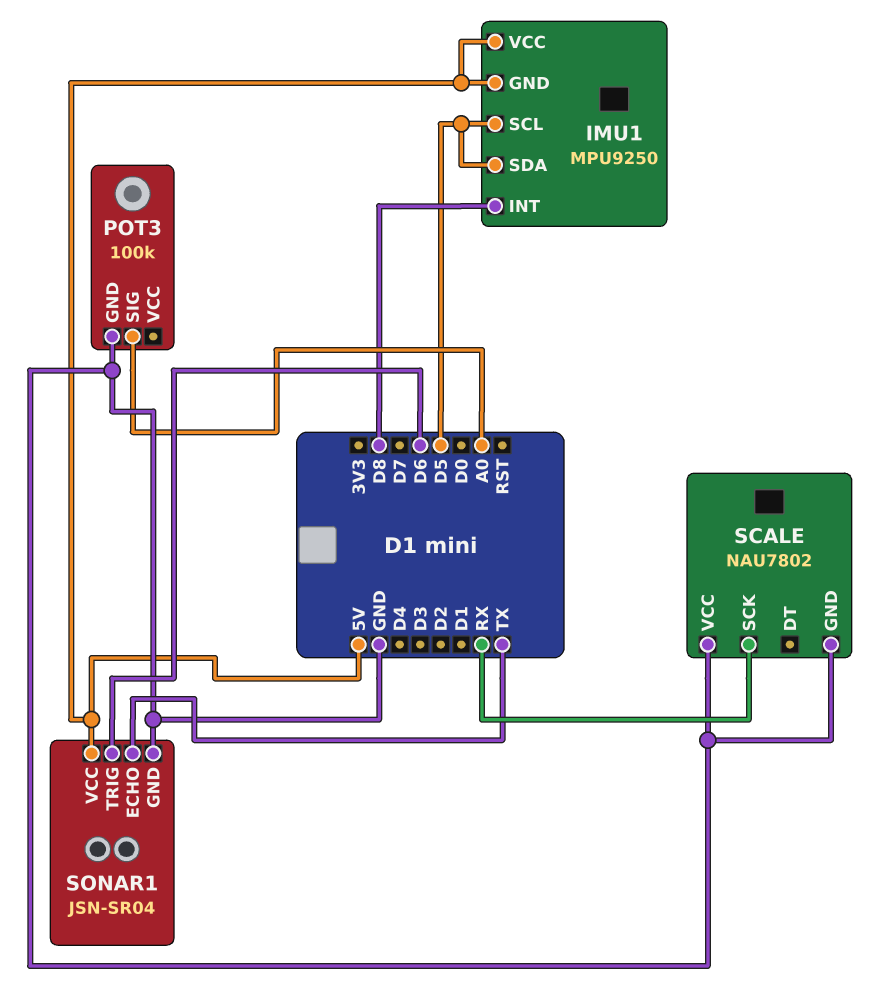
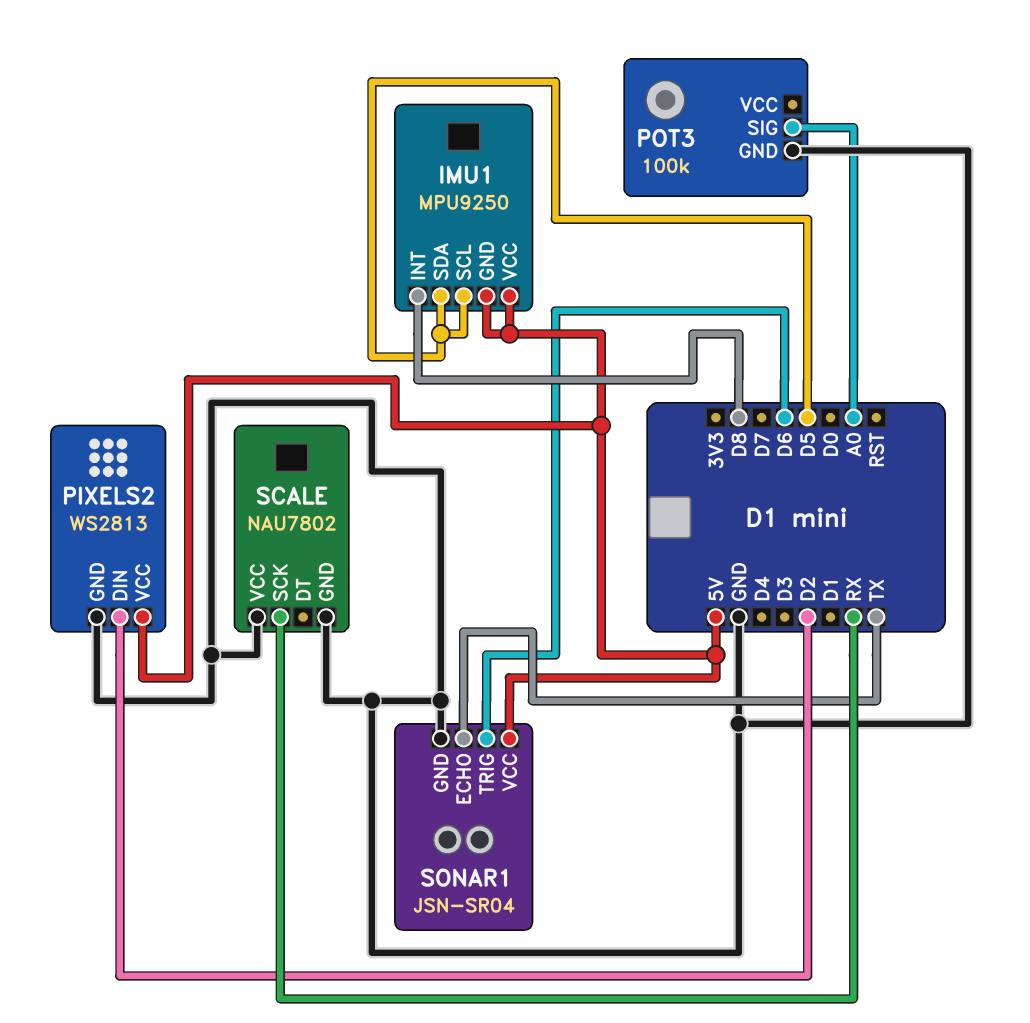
PIXELS2: none -> WS2813
PIXELS2 pin DIN: none -> D2
PIXELS2 pin GND: none -> GND
PIXELS2 pin VCC: none -> 5V

